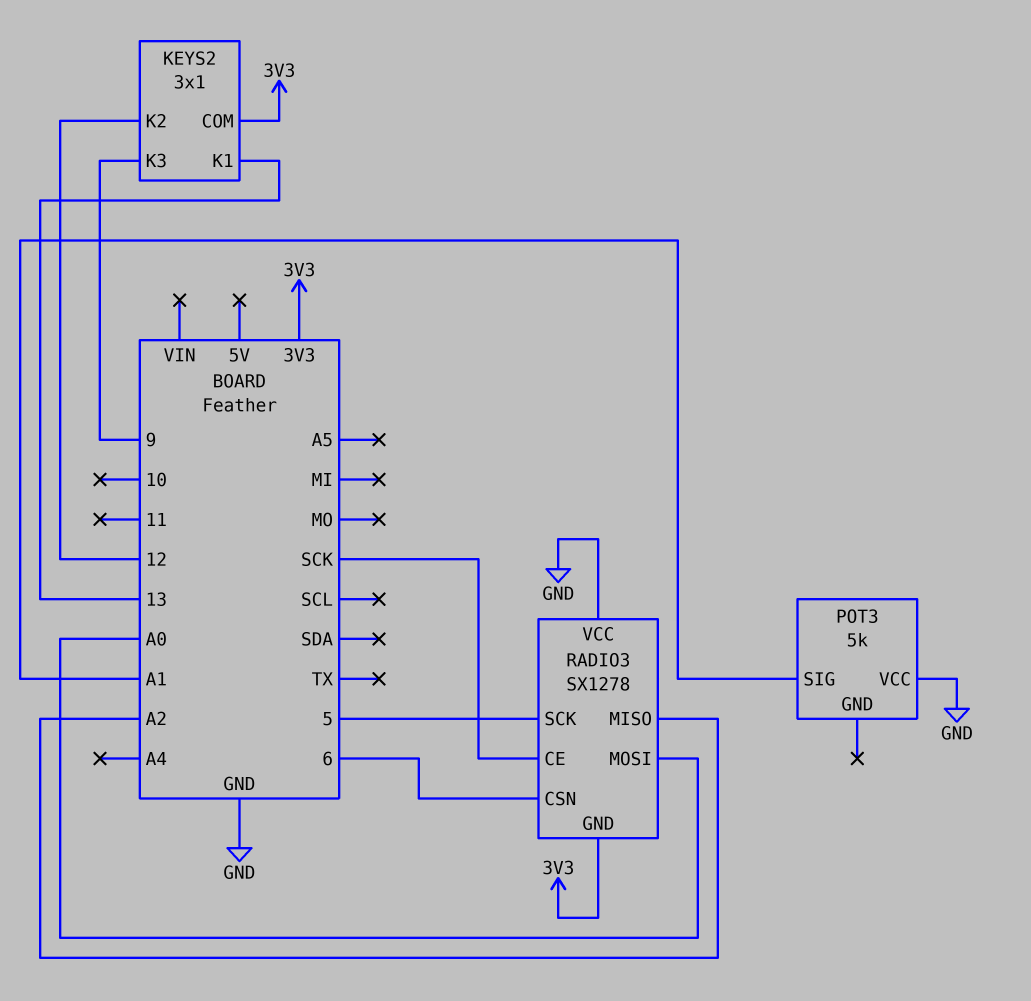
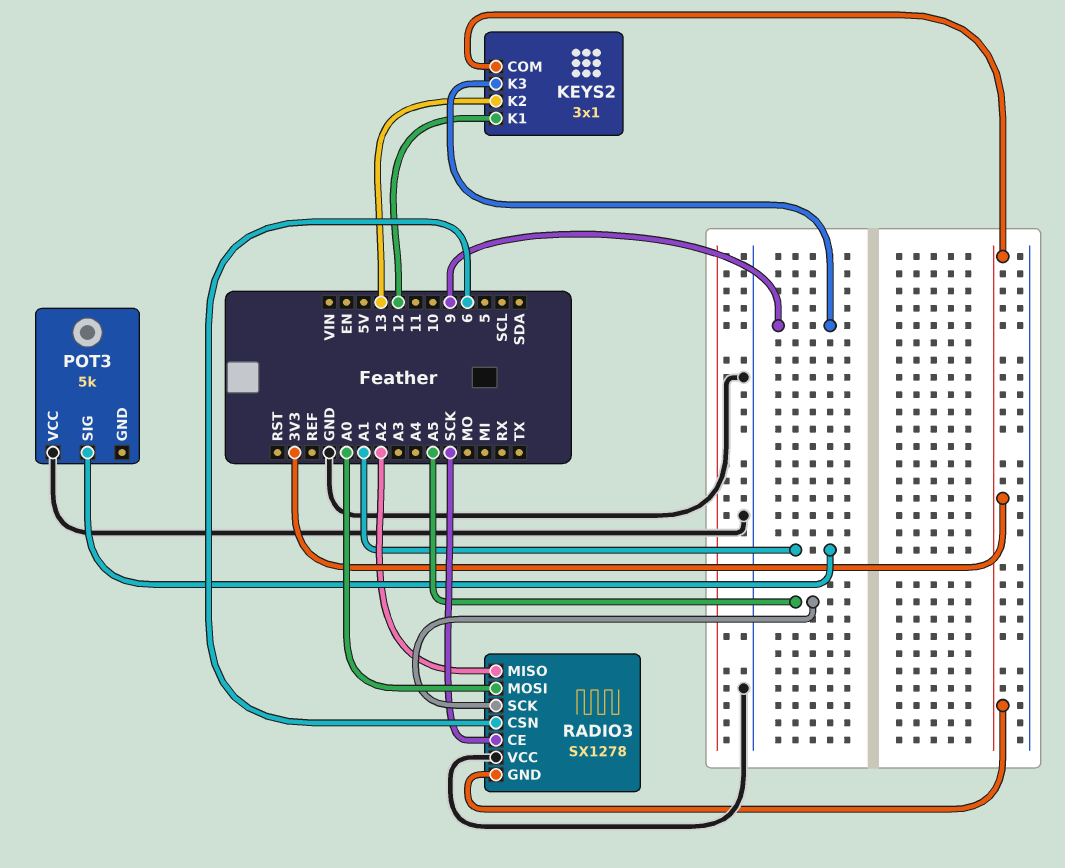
KEYS2 pin K1: 13 -> 12
KEYS2 pin K2: 12 -> 13
RADIO3 pin SCK: 5 -> A5

